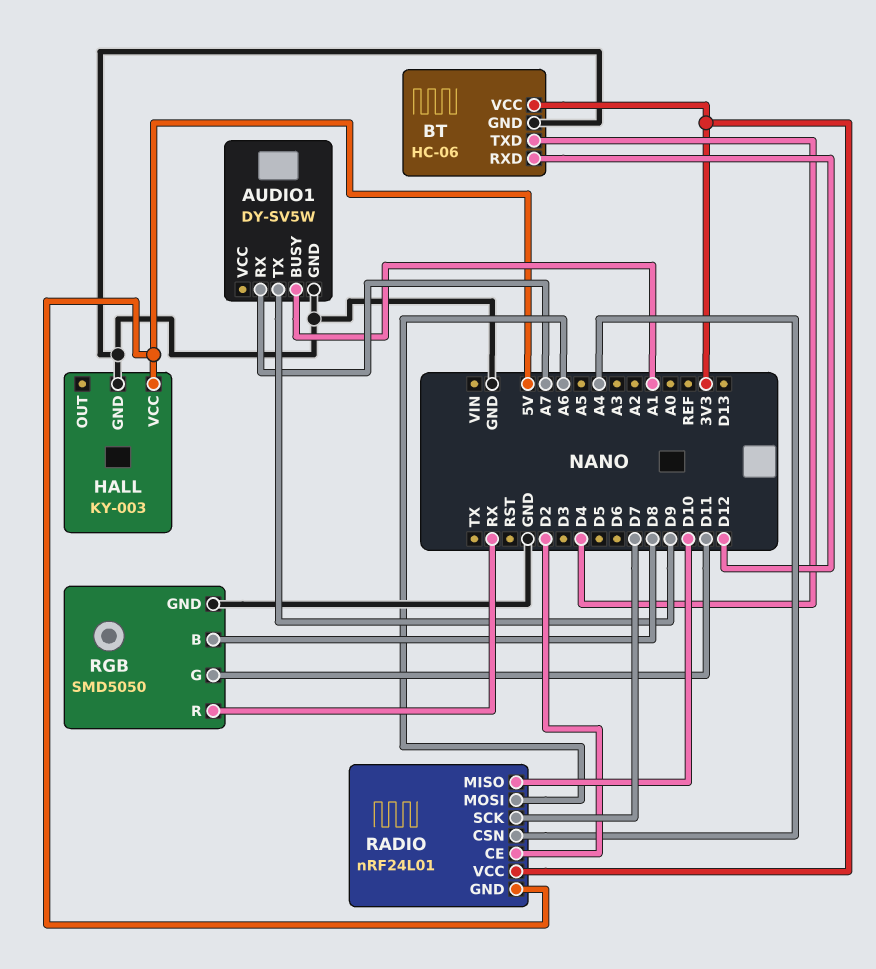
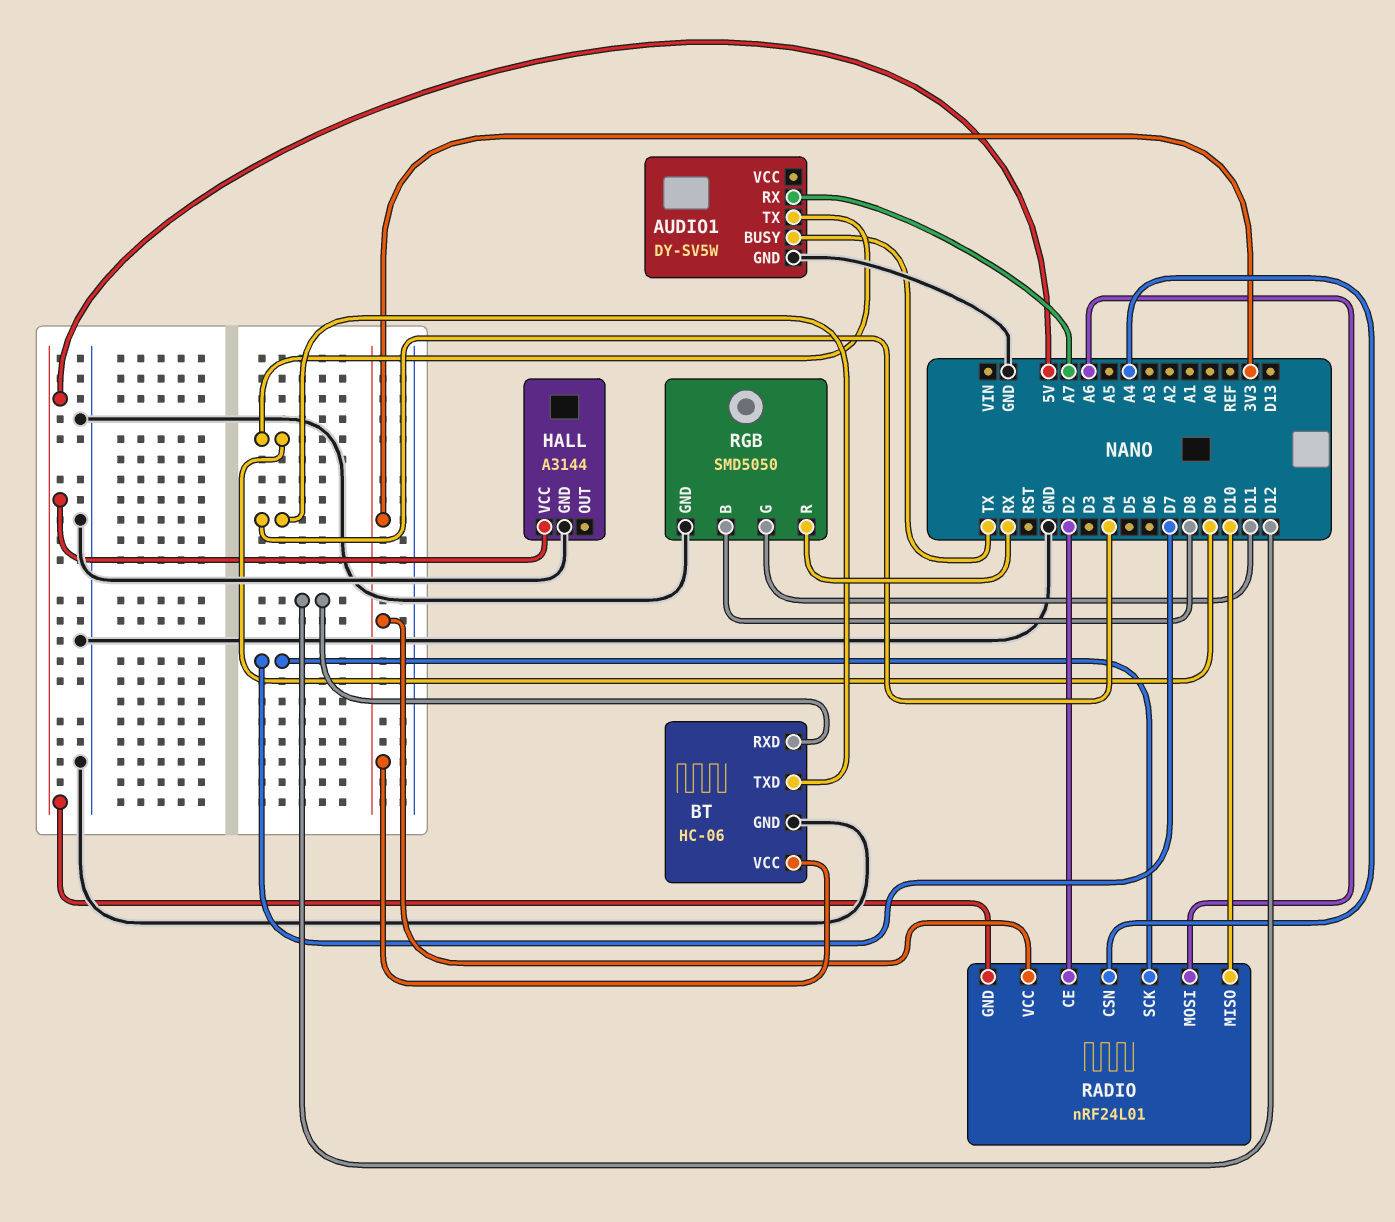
AUDIO1 pin BUSY: A1 -> TX
HALL: KY-003 -> A3144

